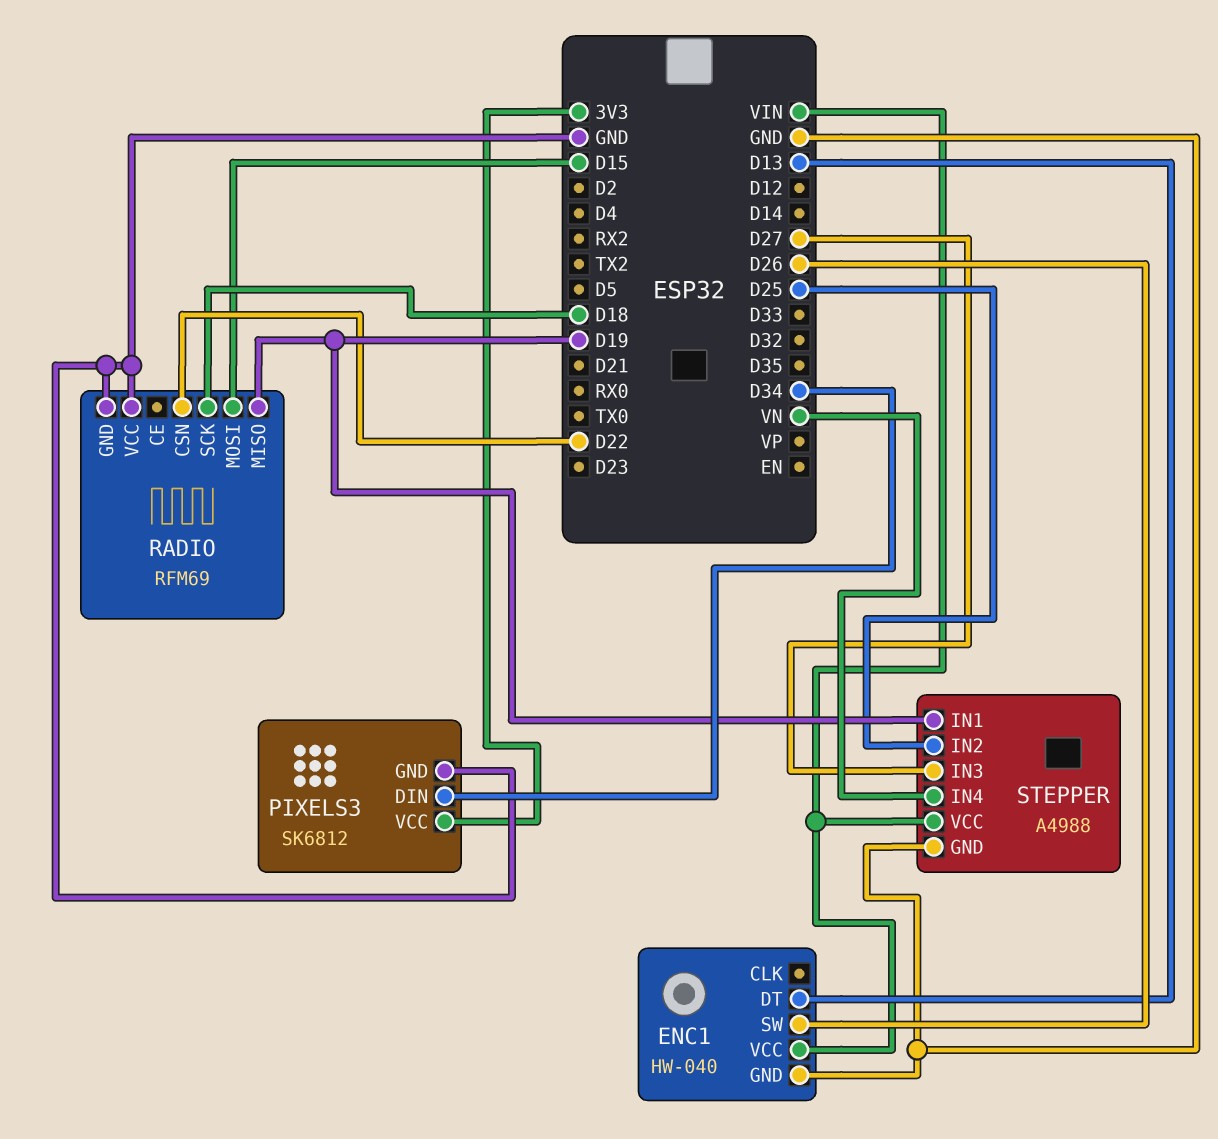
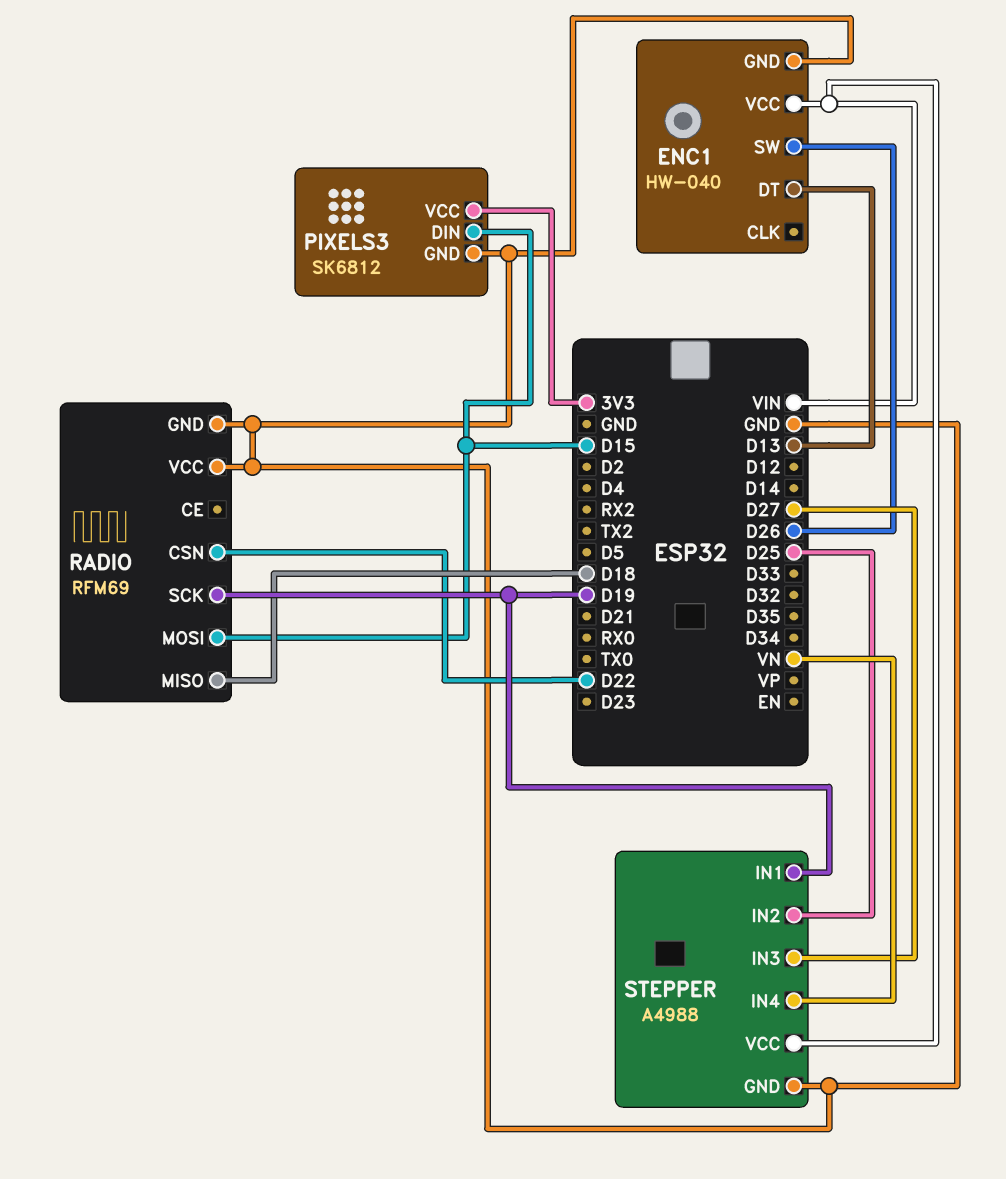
PIXELS3 pin DIN: D34 -> D15
RADIO pin MISO: D19 -> D18
RADIO pin SCK: D18 -> D19

